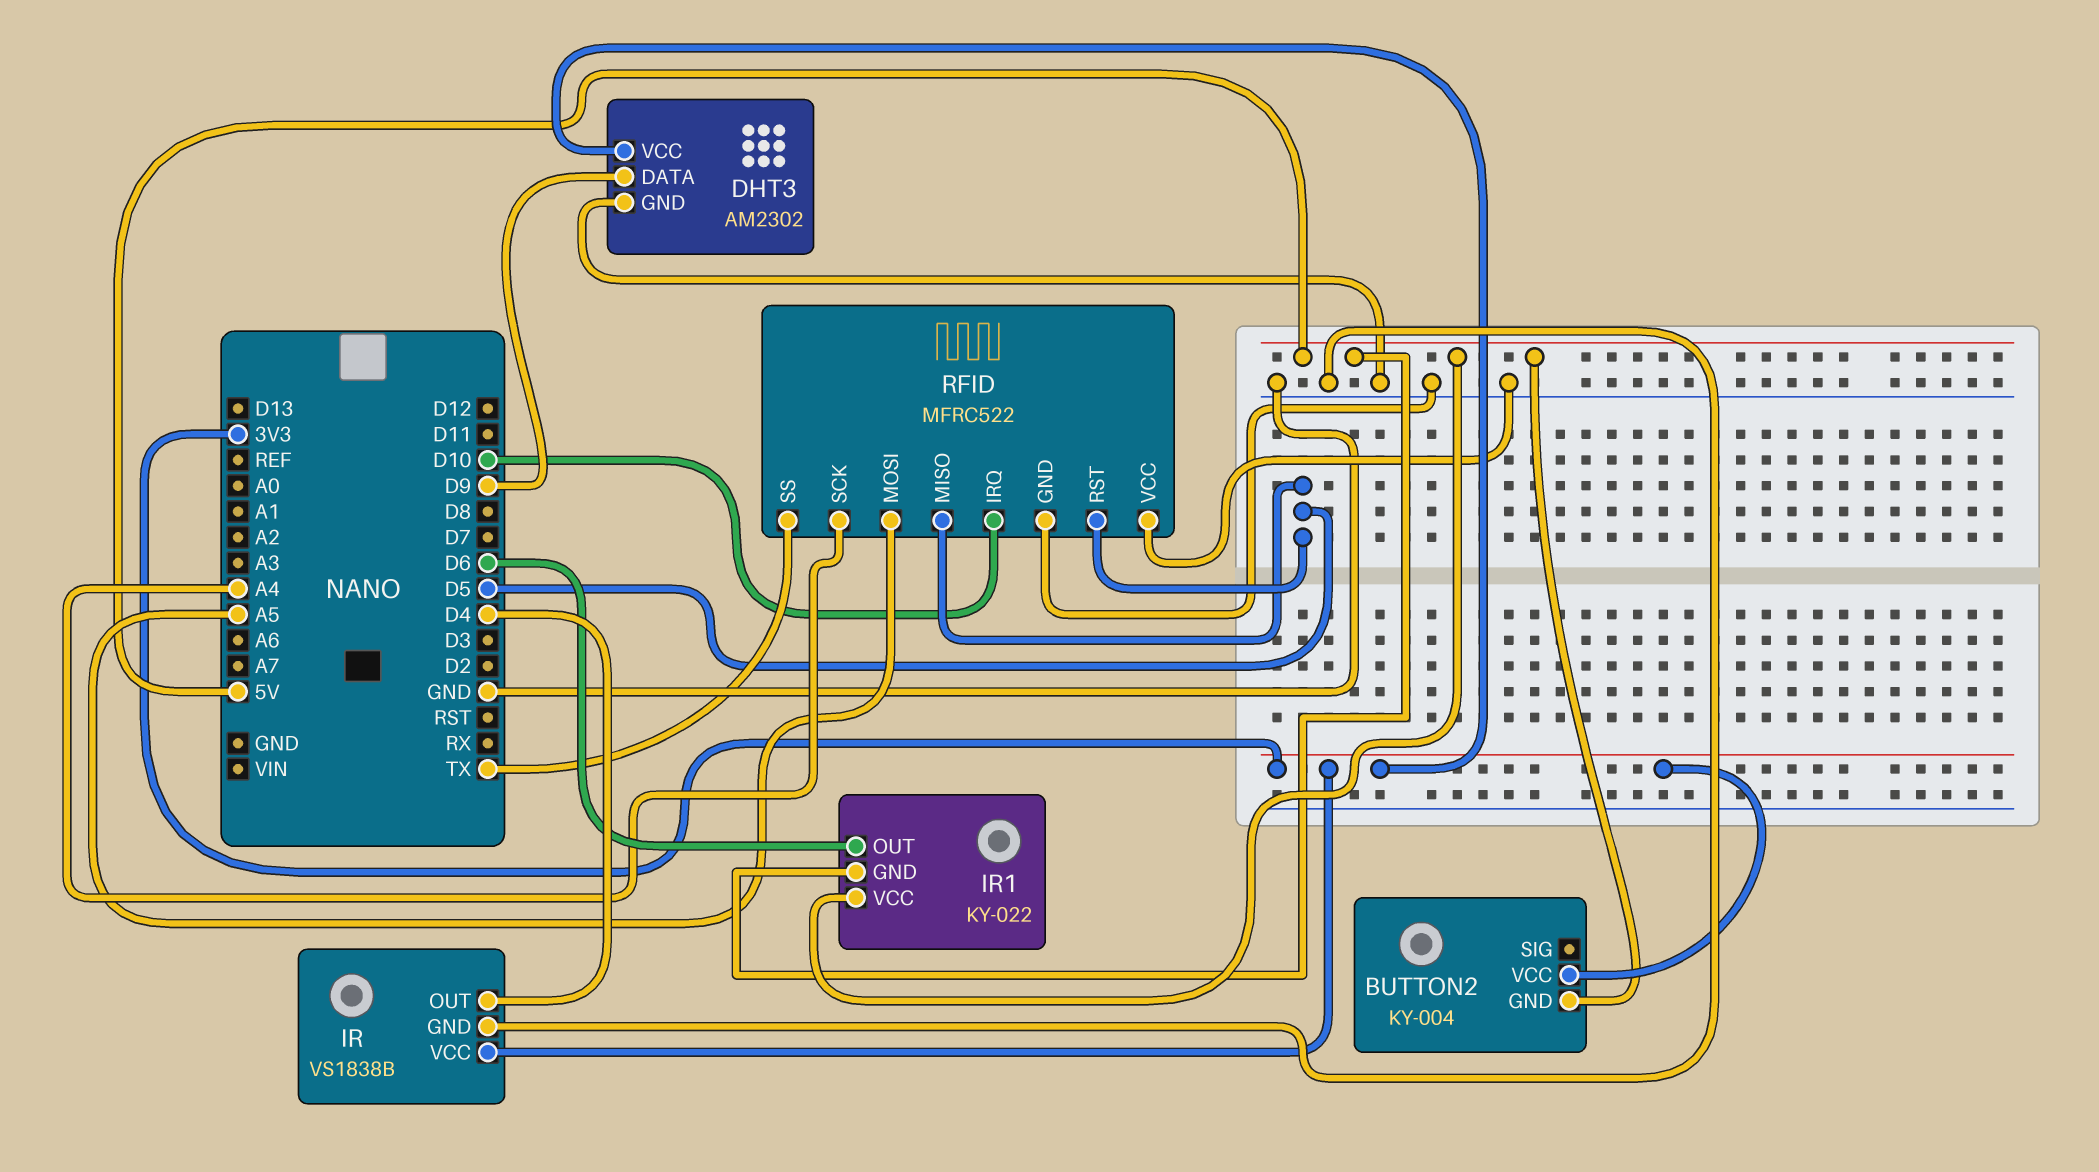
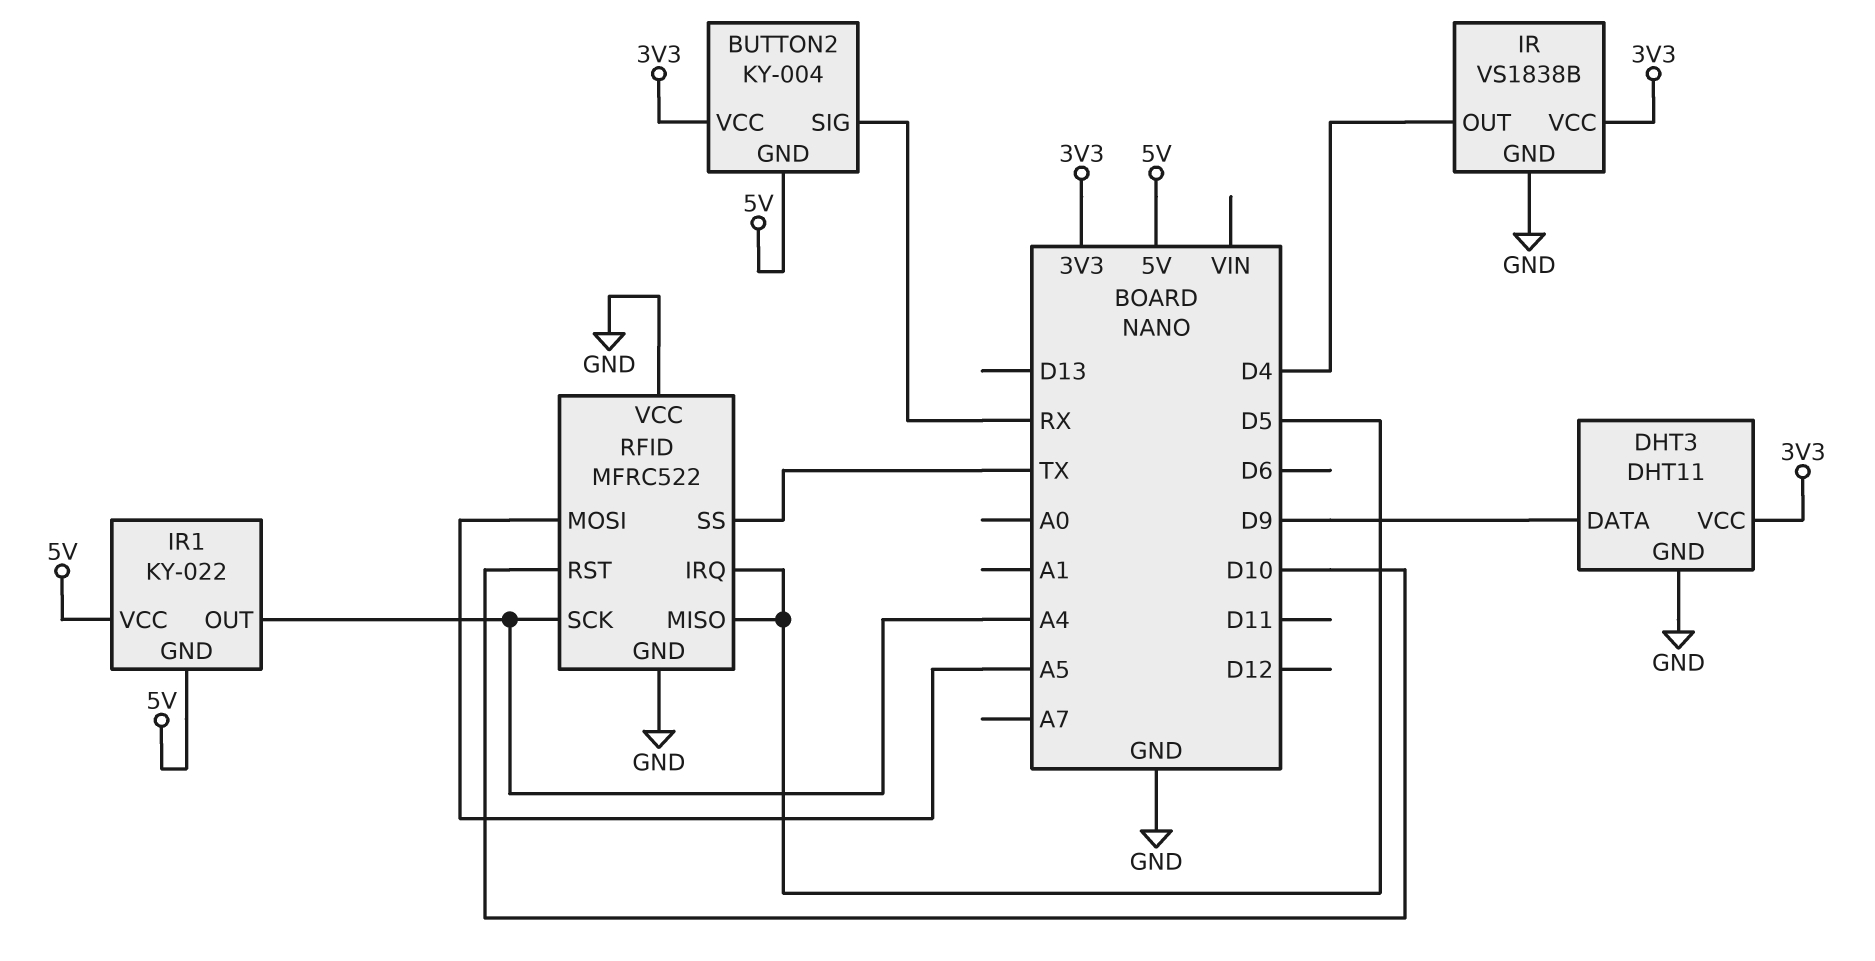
BUTTON2 pin SIG: none -> RX
DHT3: AM2302 -> DHT11
IR1 pin OUT: D6 -> A4
RFID pin IRQ: D10 -> D5
RFID pin RST: D5 -> D10

